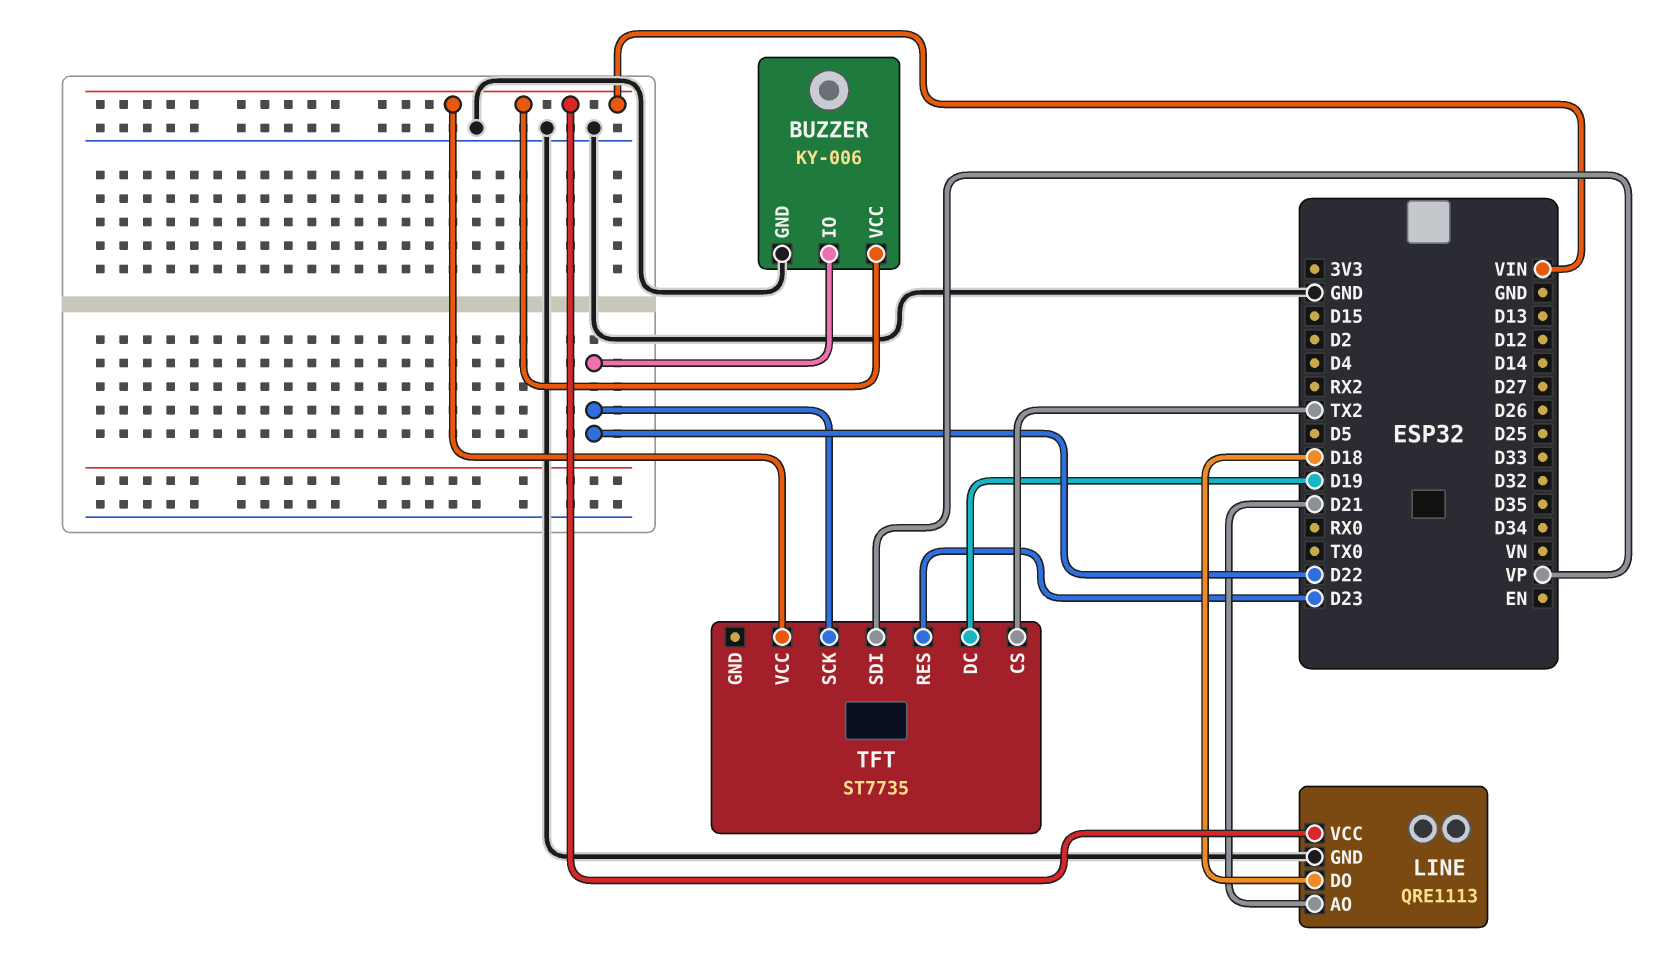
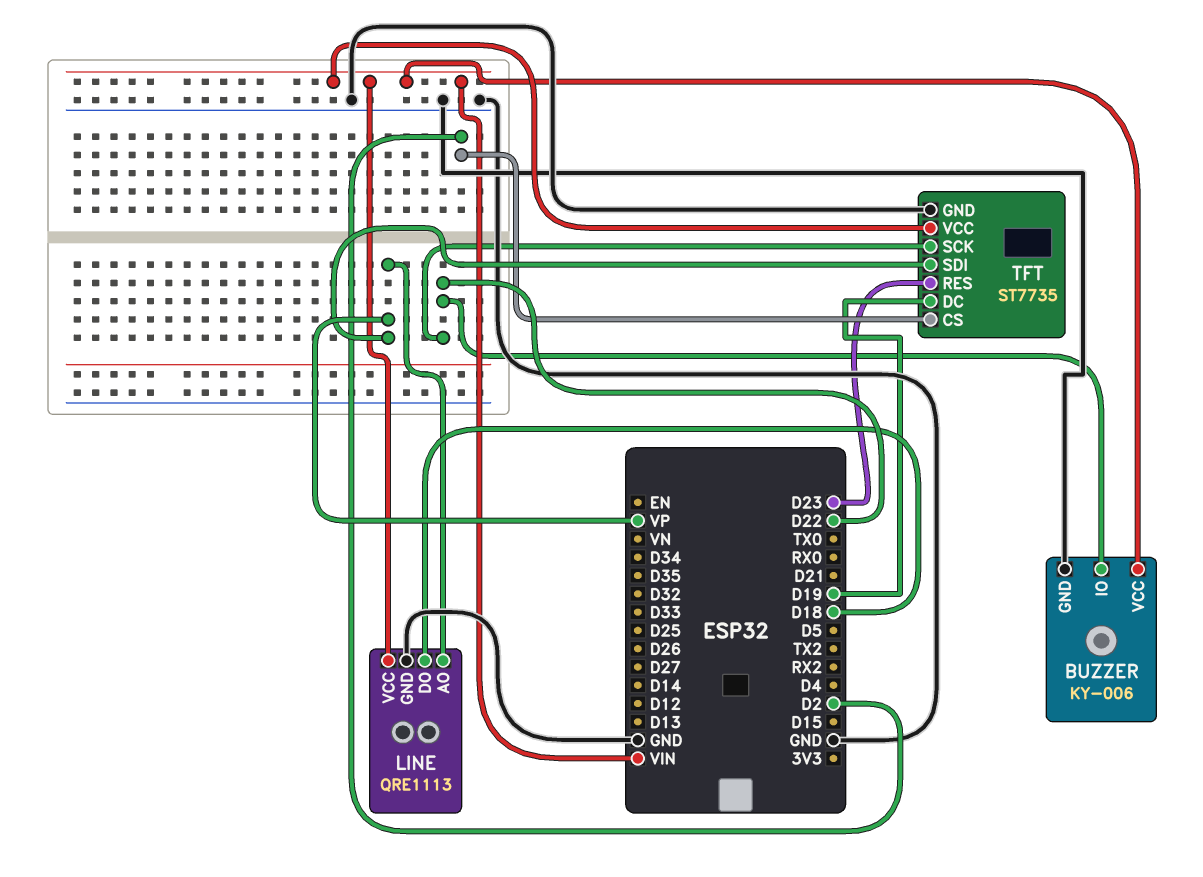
LINE pin AO: D21 -> VP
TFT pin CS: TX2 -> D2
TFT pin GND: none -> GND

